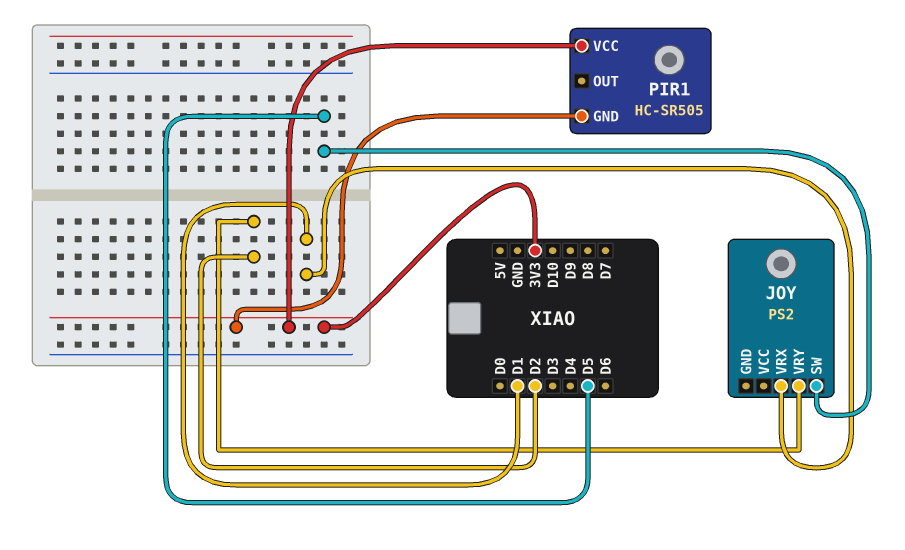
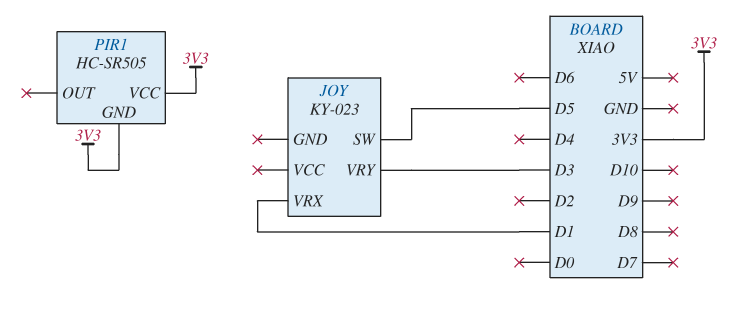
JOY: PS2 -> KY-023
JOY pin VRY: D2 -> D3

